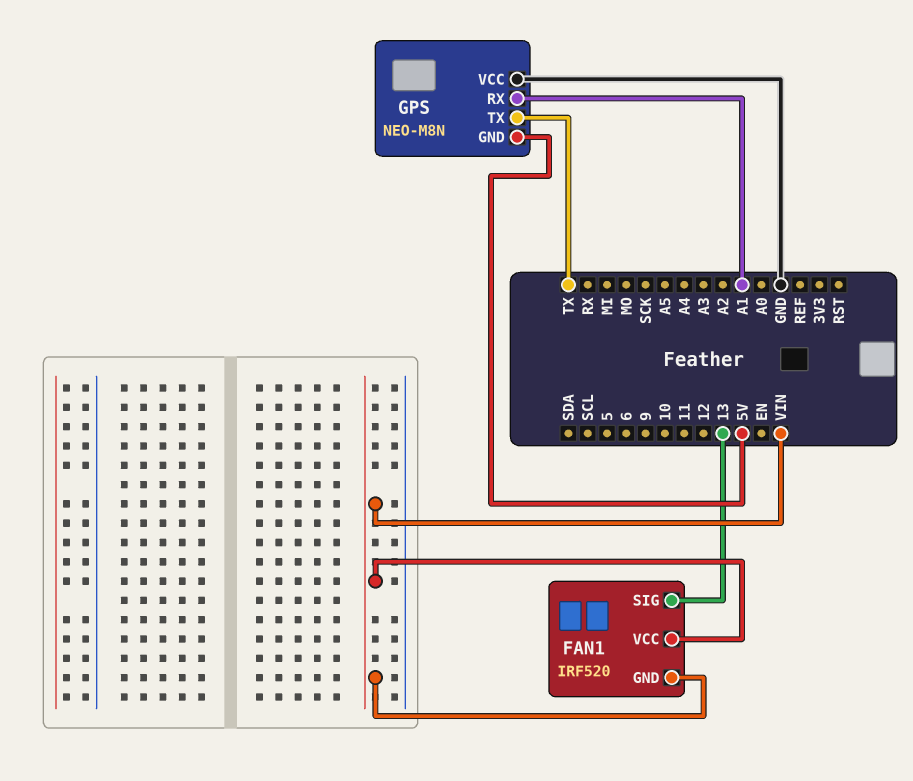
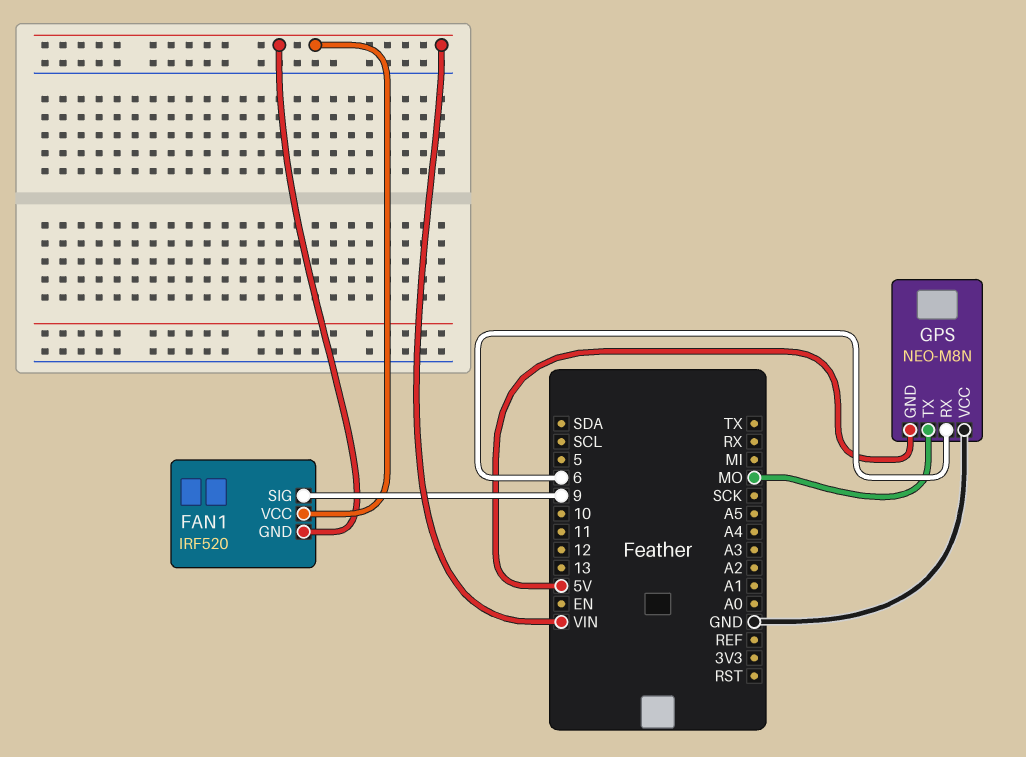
FAN1 pin SIG: 13 -> 9
GPS pin RX: A1 -> 6
GPS pin TX: TX -> MO

